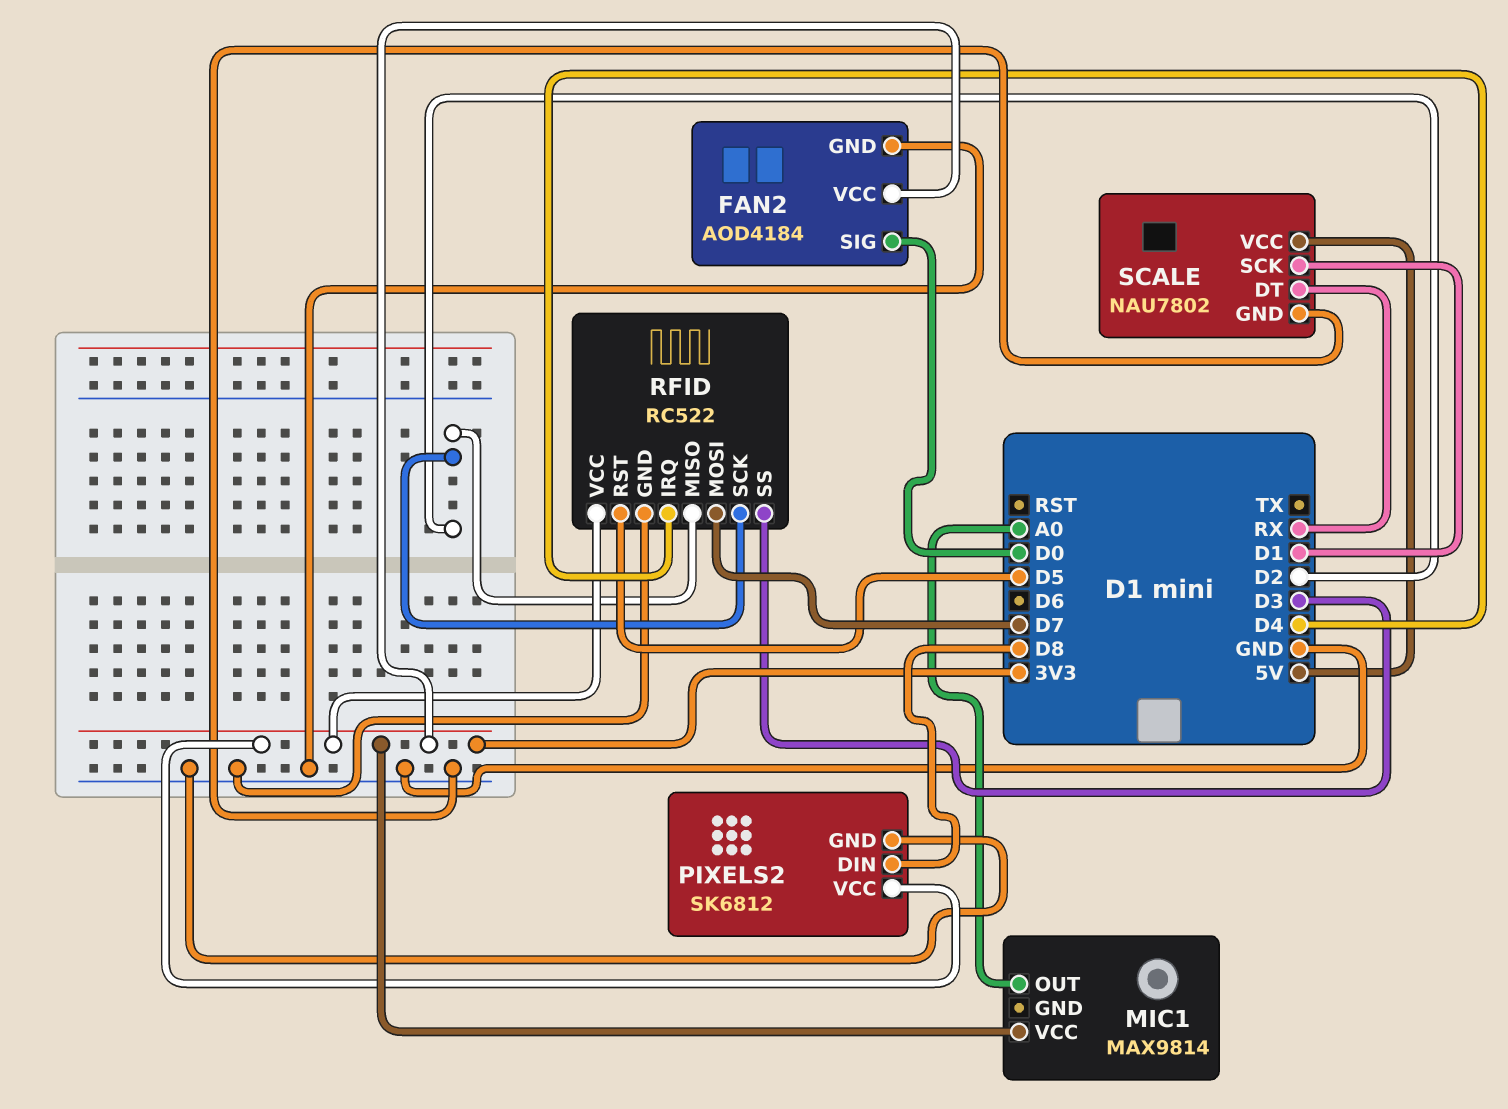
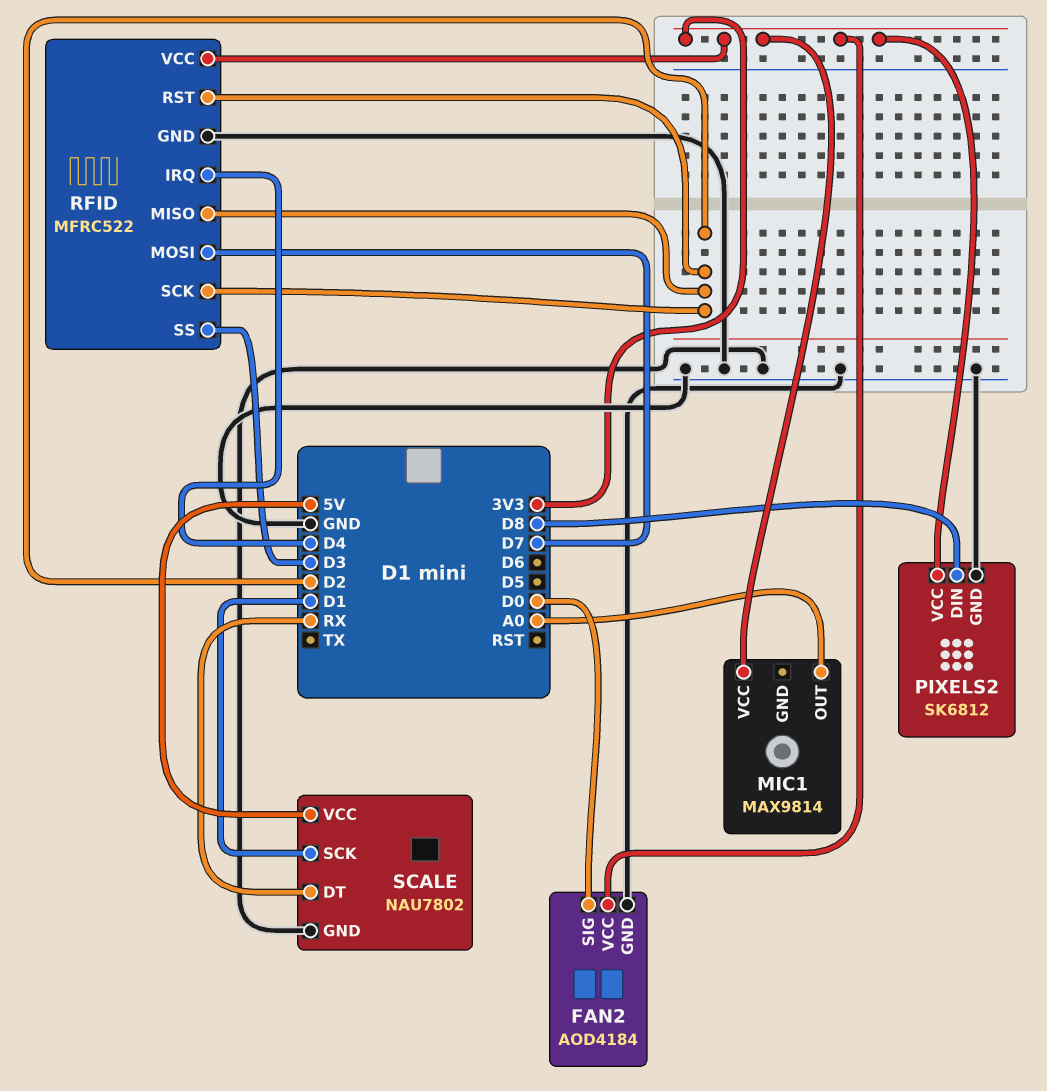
RFID: RC522 -> MFRC522
RFID pin RST: D5 -> D2

